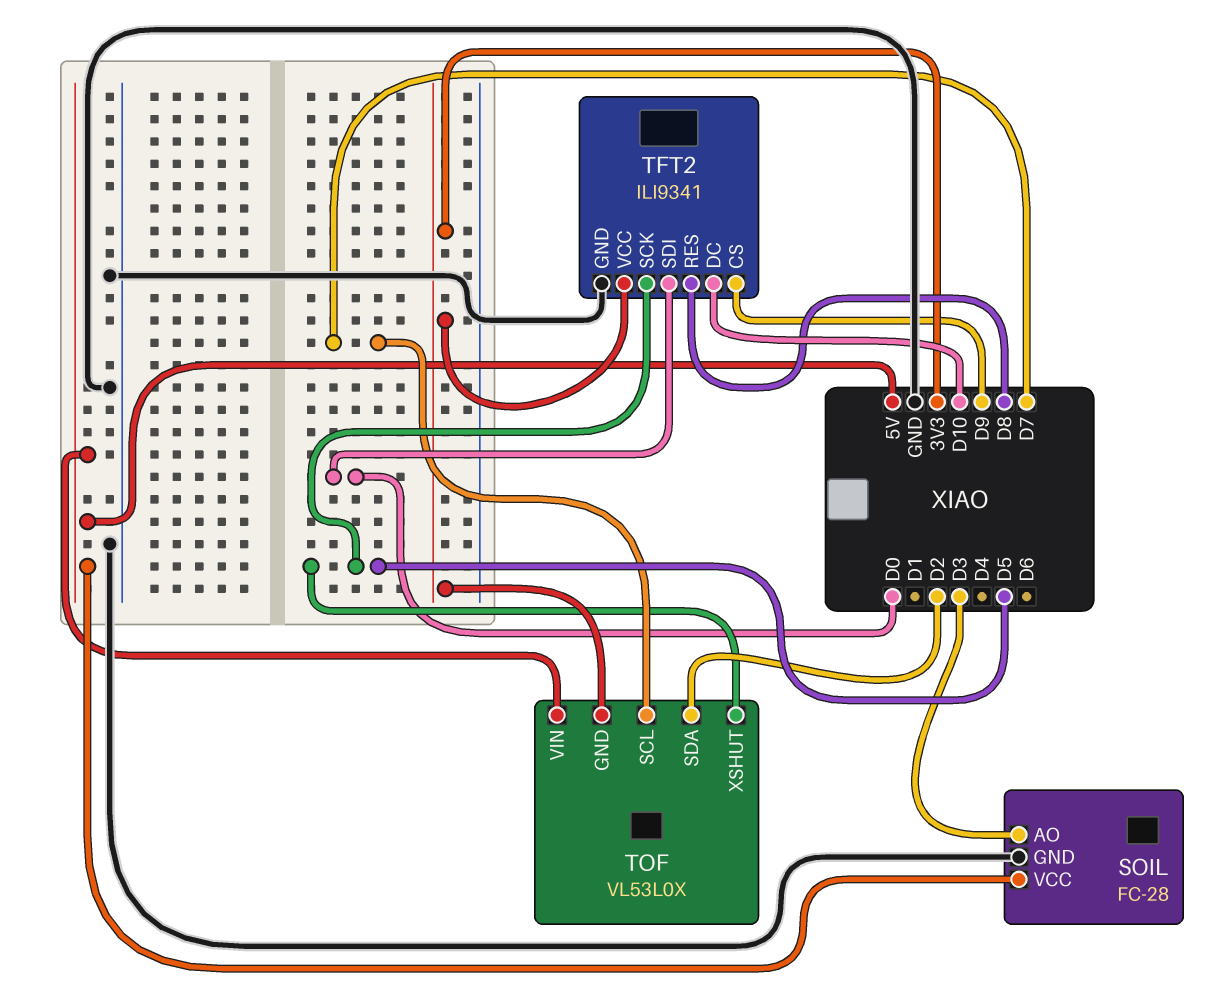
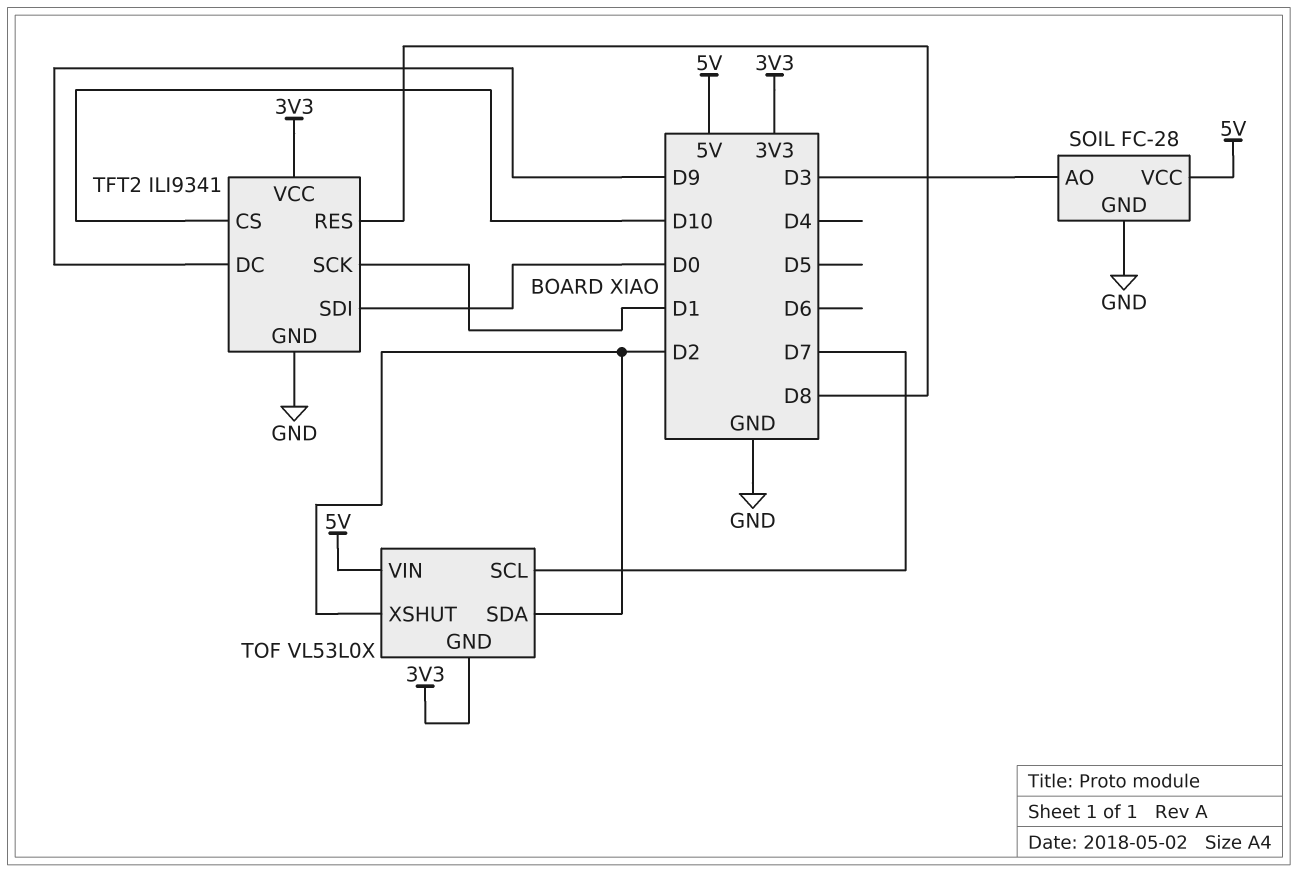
TFT2 pin CS: D9 -> D10
TFT2 pin DC: D10 -> D9
TFT2 pin SCK: D5 -> D1
TOF pin XSHUT: D5 -> D2

